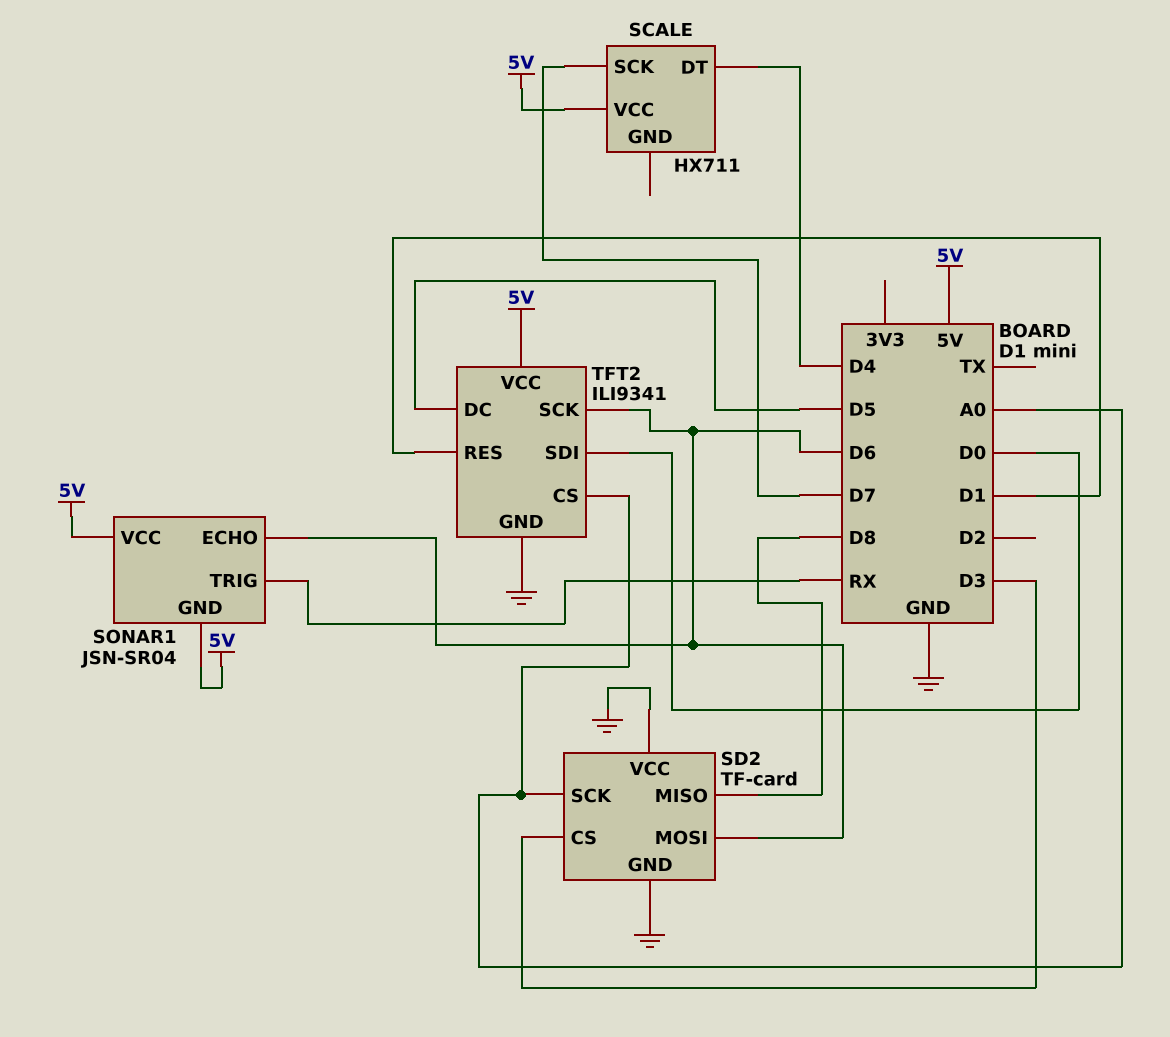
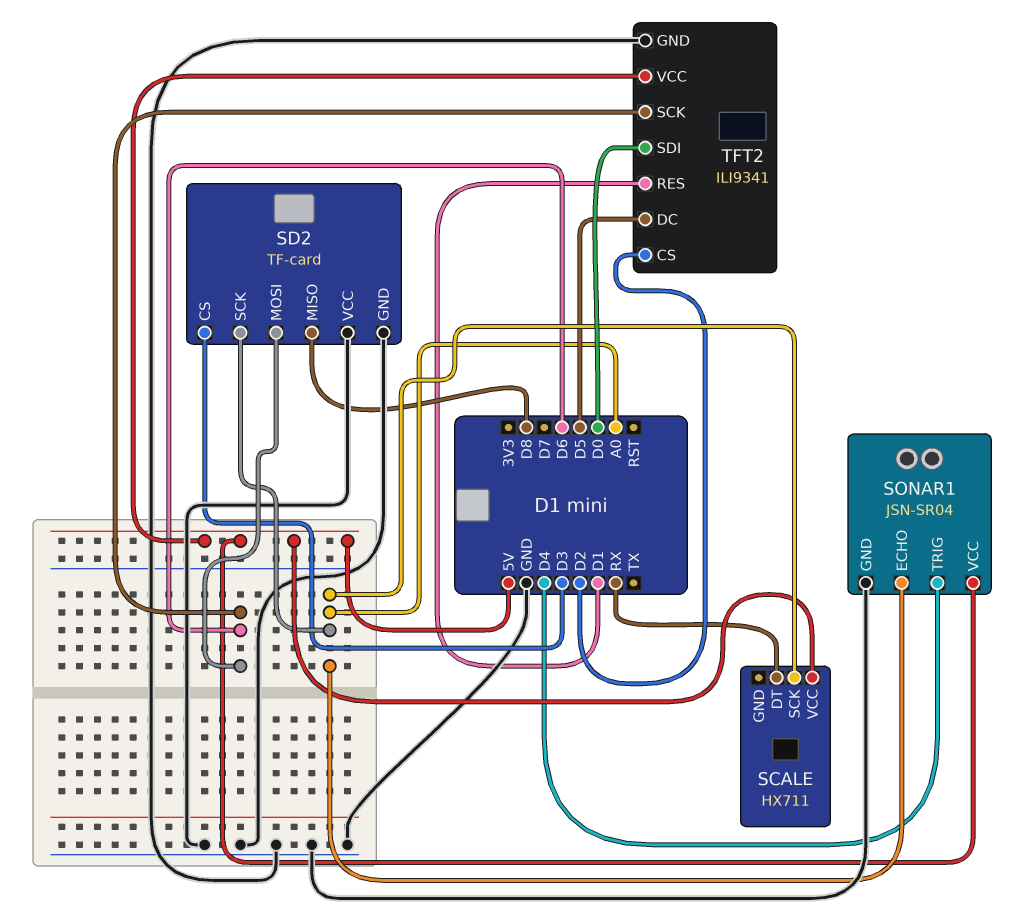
SCALE pin DT: D4 -> RX
SCALE pin SCK: D7 -> A0
SONAR1 pin ECHO: D6 -> A0
SONAR1 pin GND: 5V -> GND
SONAR1 pin TRIG: RX -> D4
TFT2 pin CS: A0 -> D2

